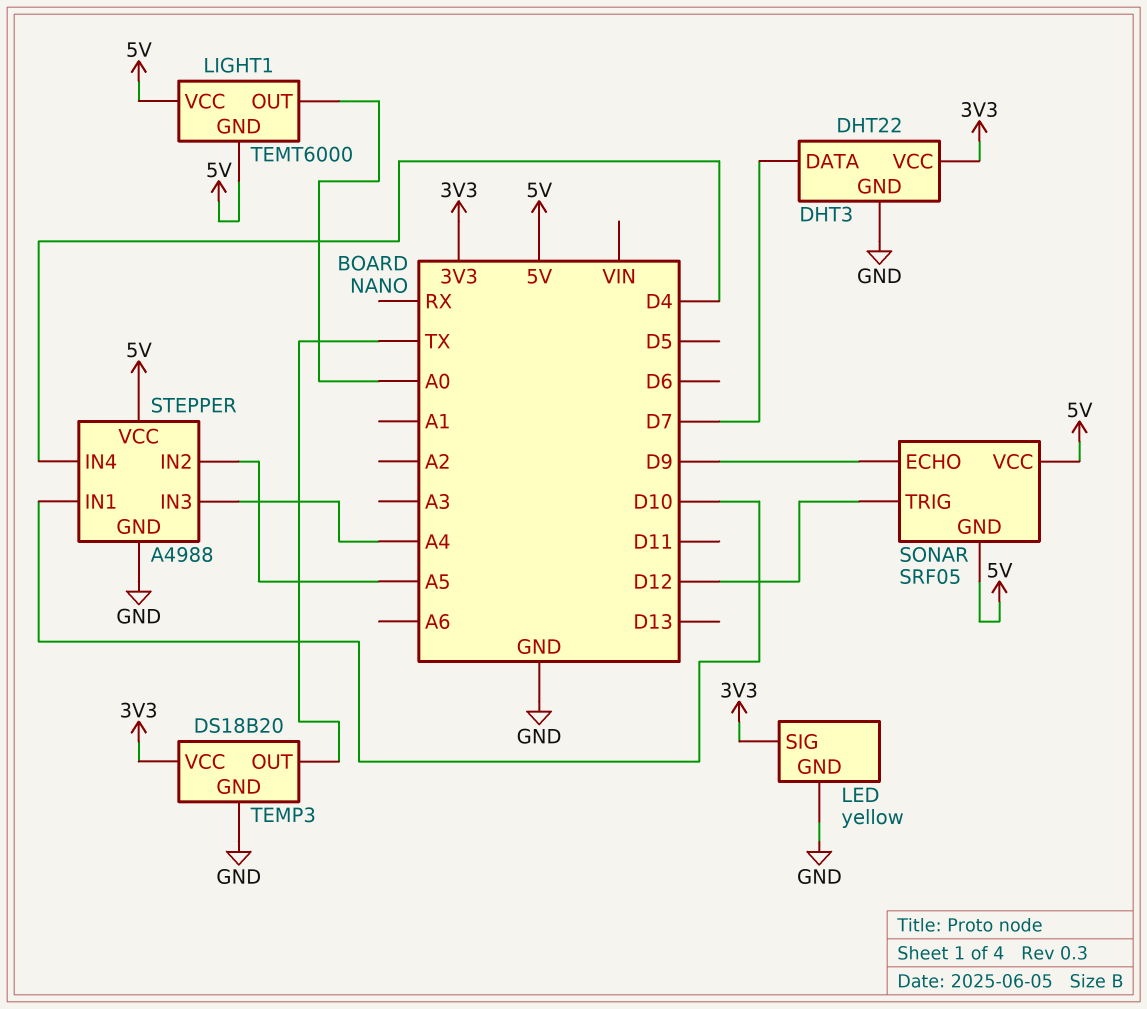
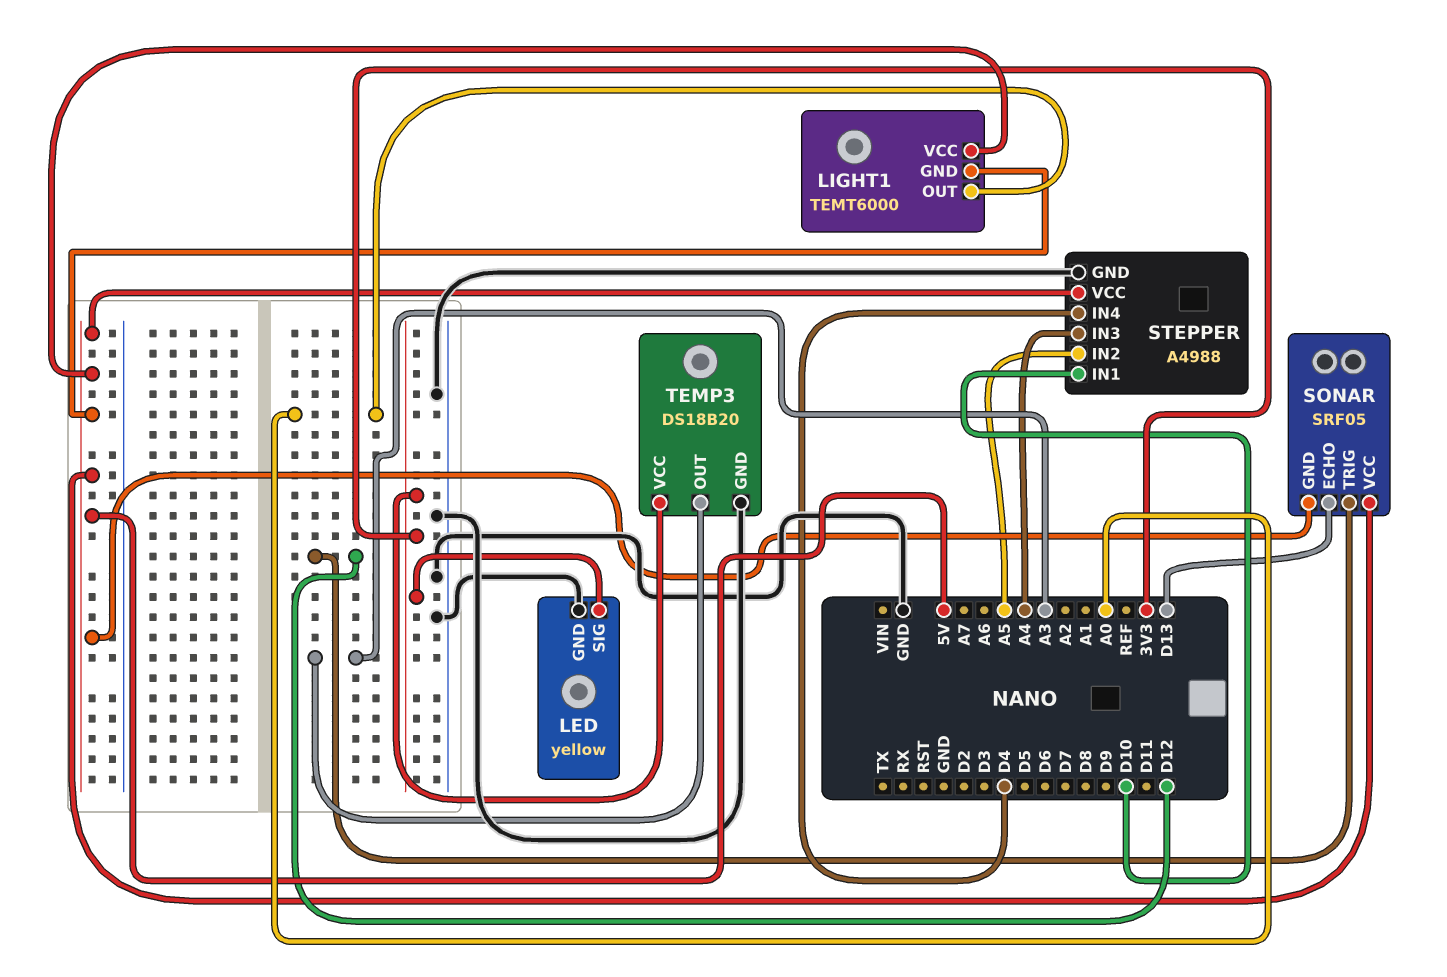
DHT3: DHT22 -> none
DHT3 pin DATA: D7 -> none
DHT3 pin GND: GND -> none
DHT3 pin VCC: 3V3 -> none
SONAR pin ECHO: D9 -> D13
TEMP3 pin OUT: TX -> A3

